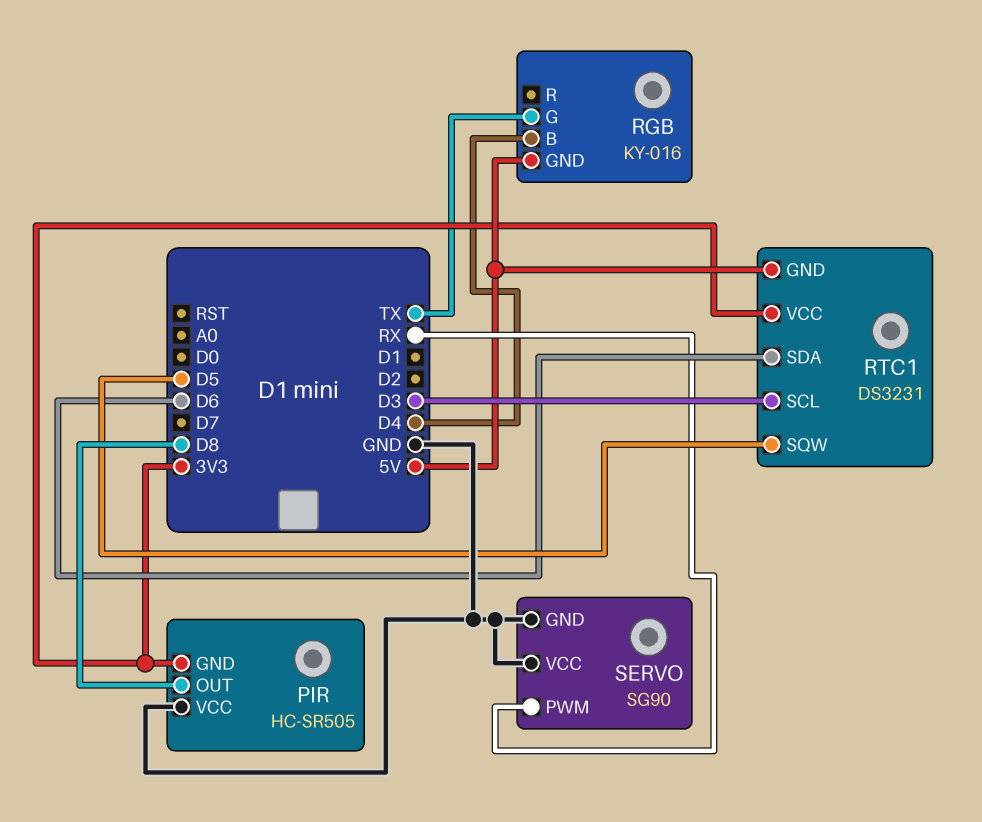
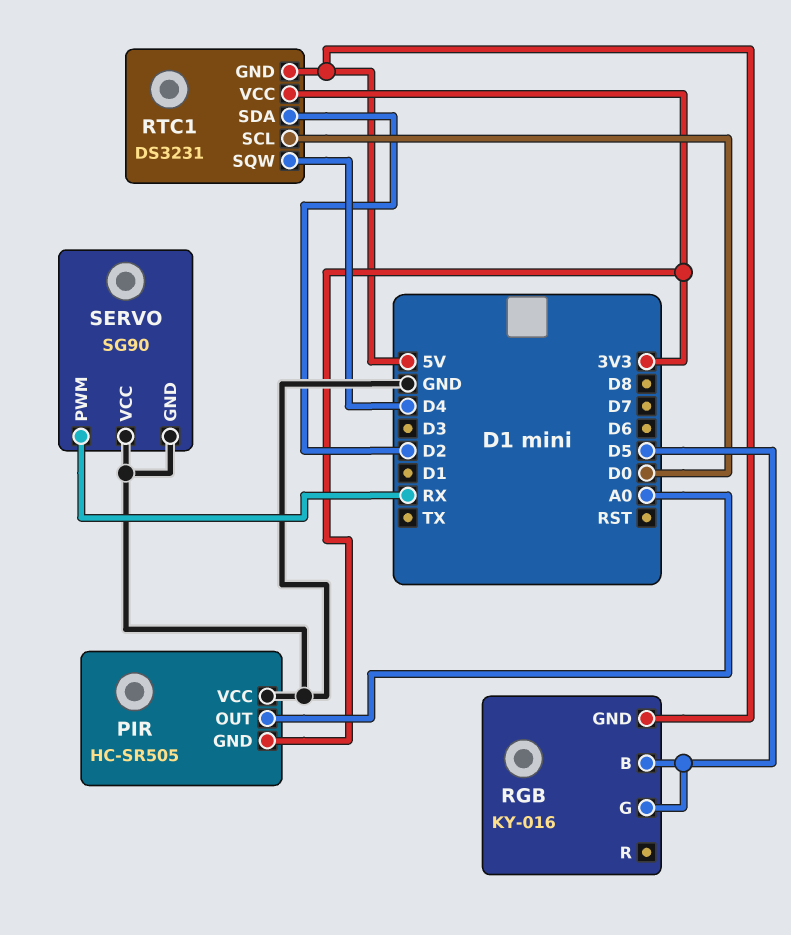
PIR pin OUT: D8 -> A0
RGB pin B: D4 -> D5
RGB pin G: TX -> D5
RTC1 pin SCL: D3 -> D0
RTC1 pin SDA: D6 -> D2
RTC1 pin SQW: D5 -> D4

